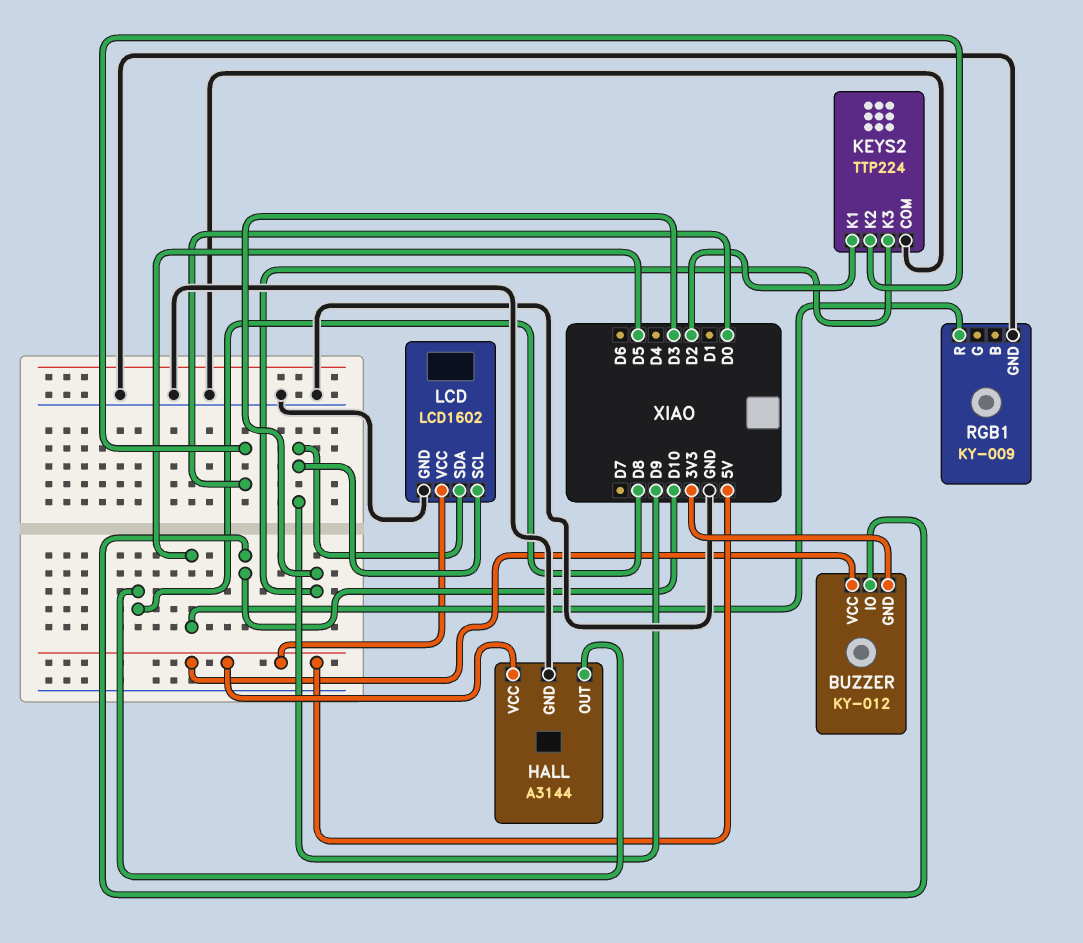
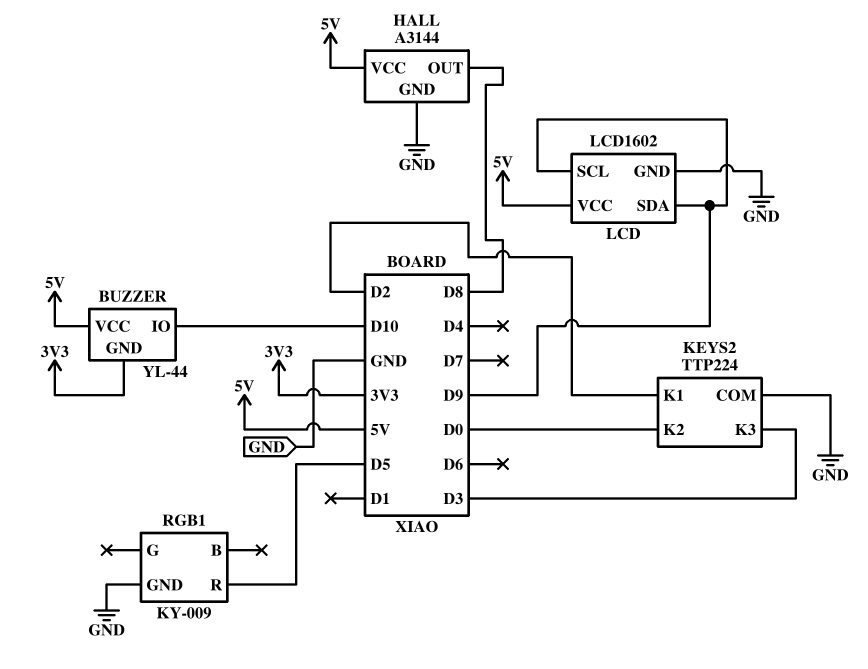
BUZZER: KY-012 -> YL-44

